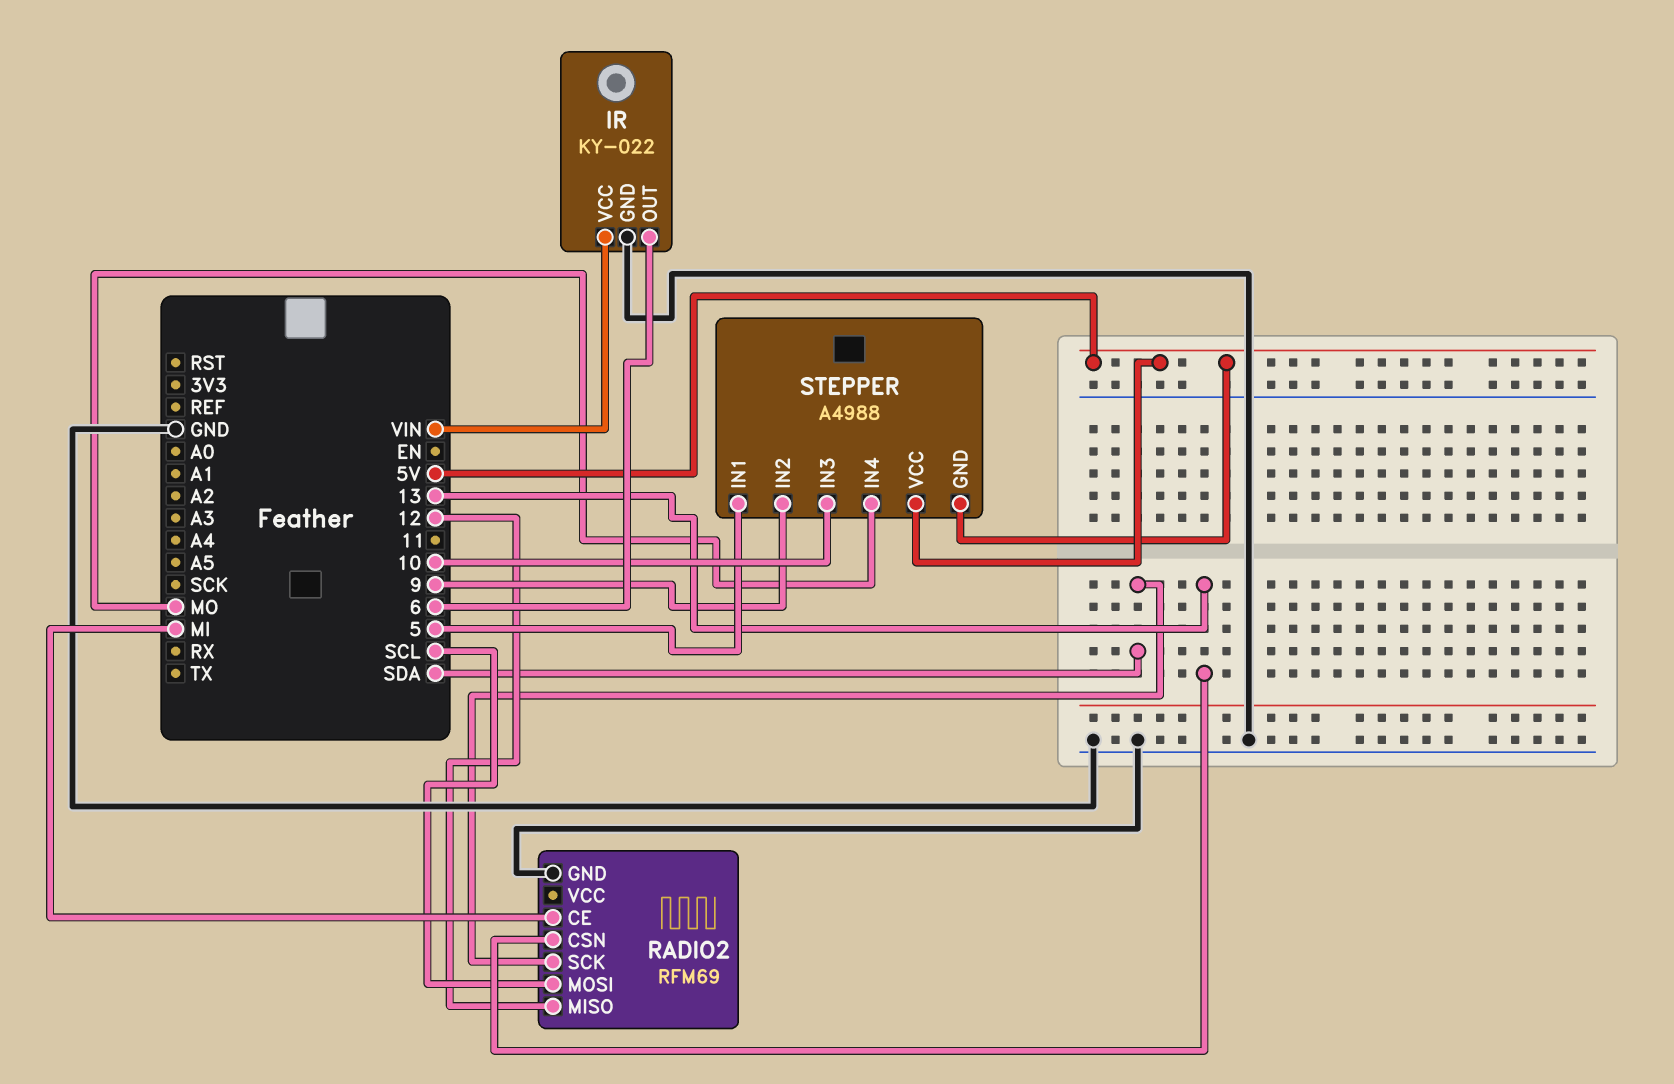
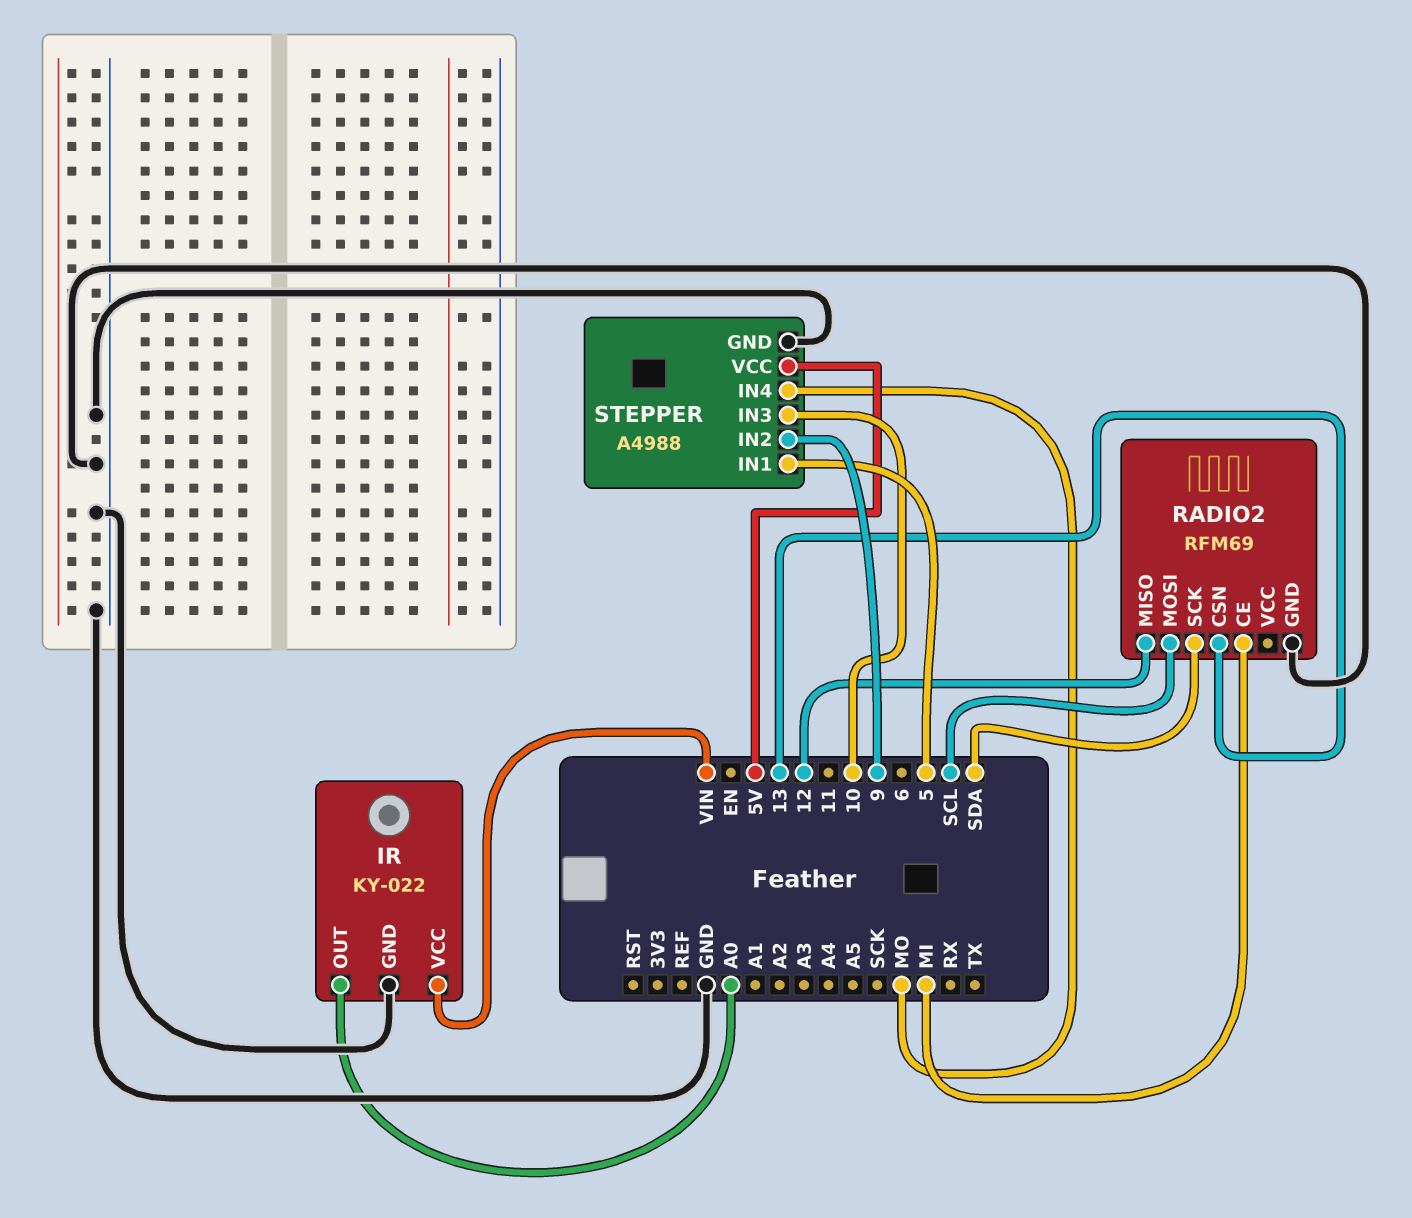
IR pin OUT: 6 -> A0
STEPPER pin GND: 5V -> GND

